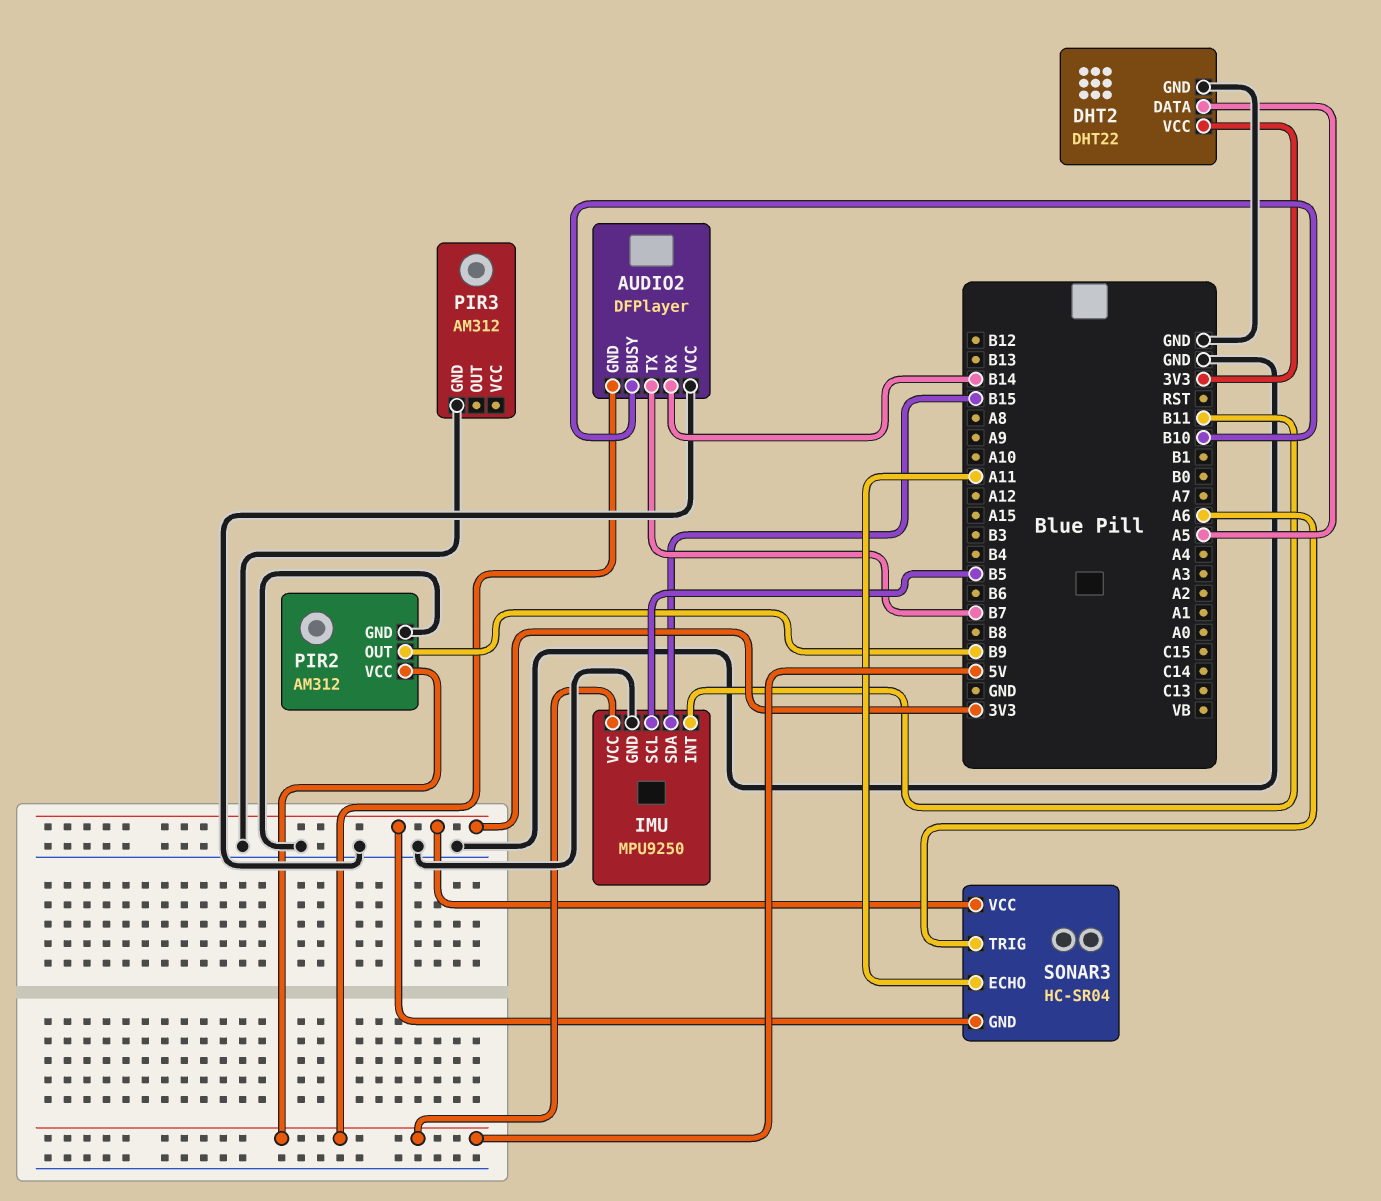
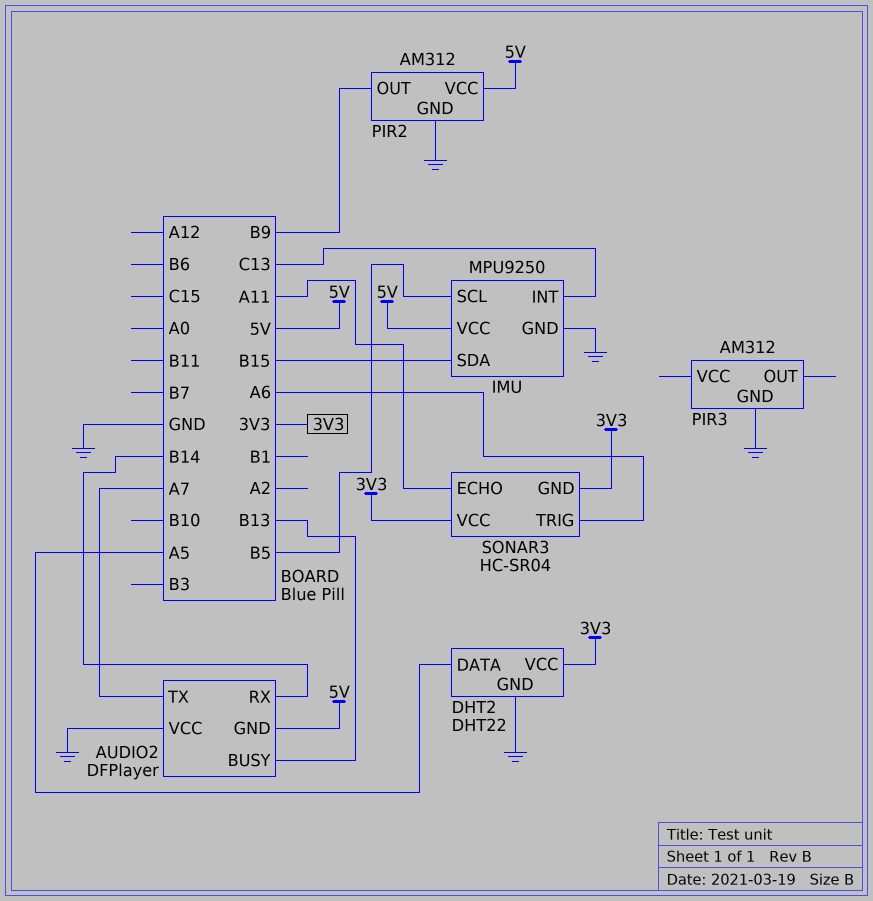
AUDIO2 pin BUSY: B10 -> B13
AUDIO2 pin TX: B7 -> A7
IMU pin INT: B11 -> C13

